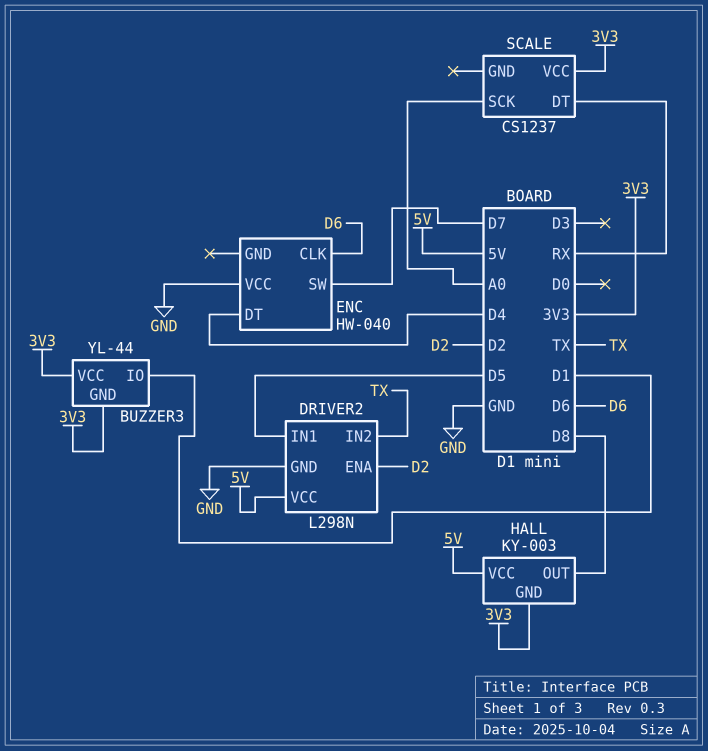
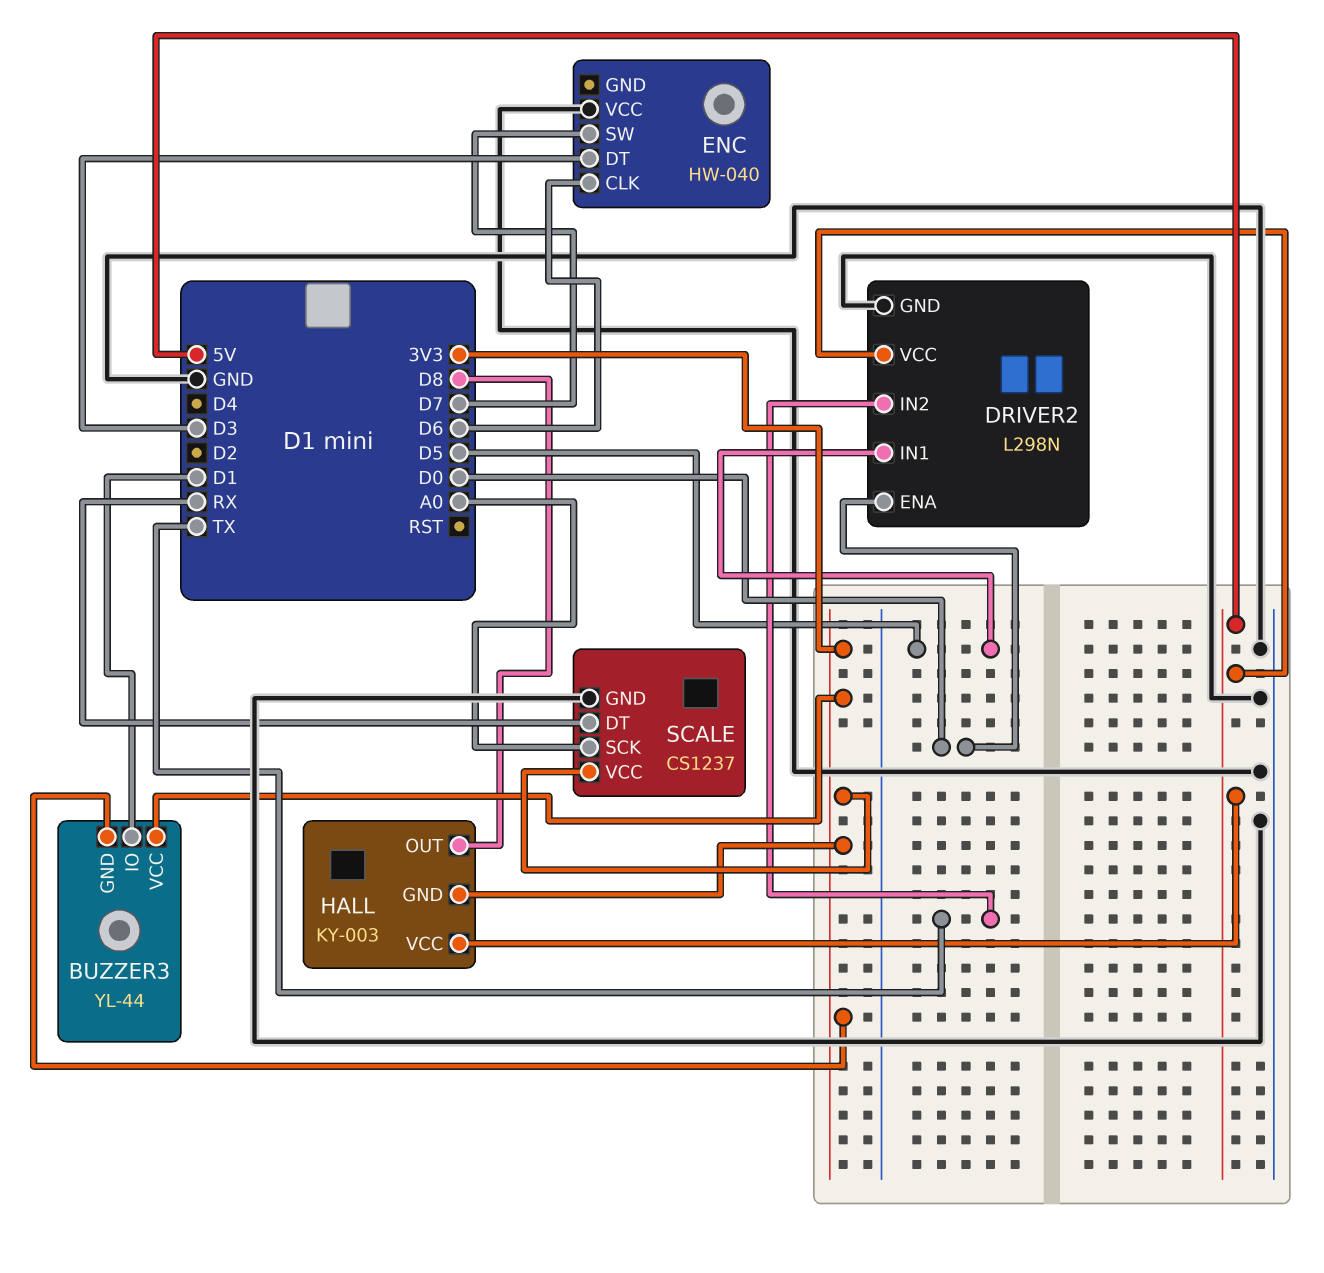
DRIVER2 pin ENA: D2 -> D0
ENC pin DT: D4 -> D3
SCALE pin GND: none -> GND

